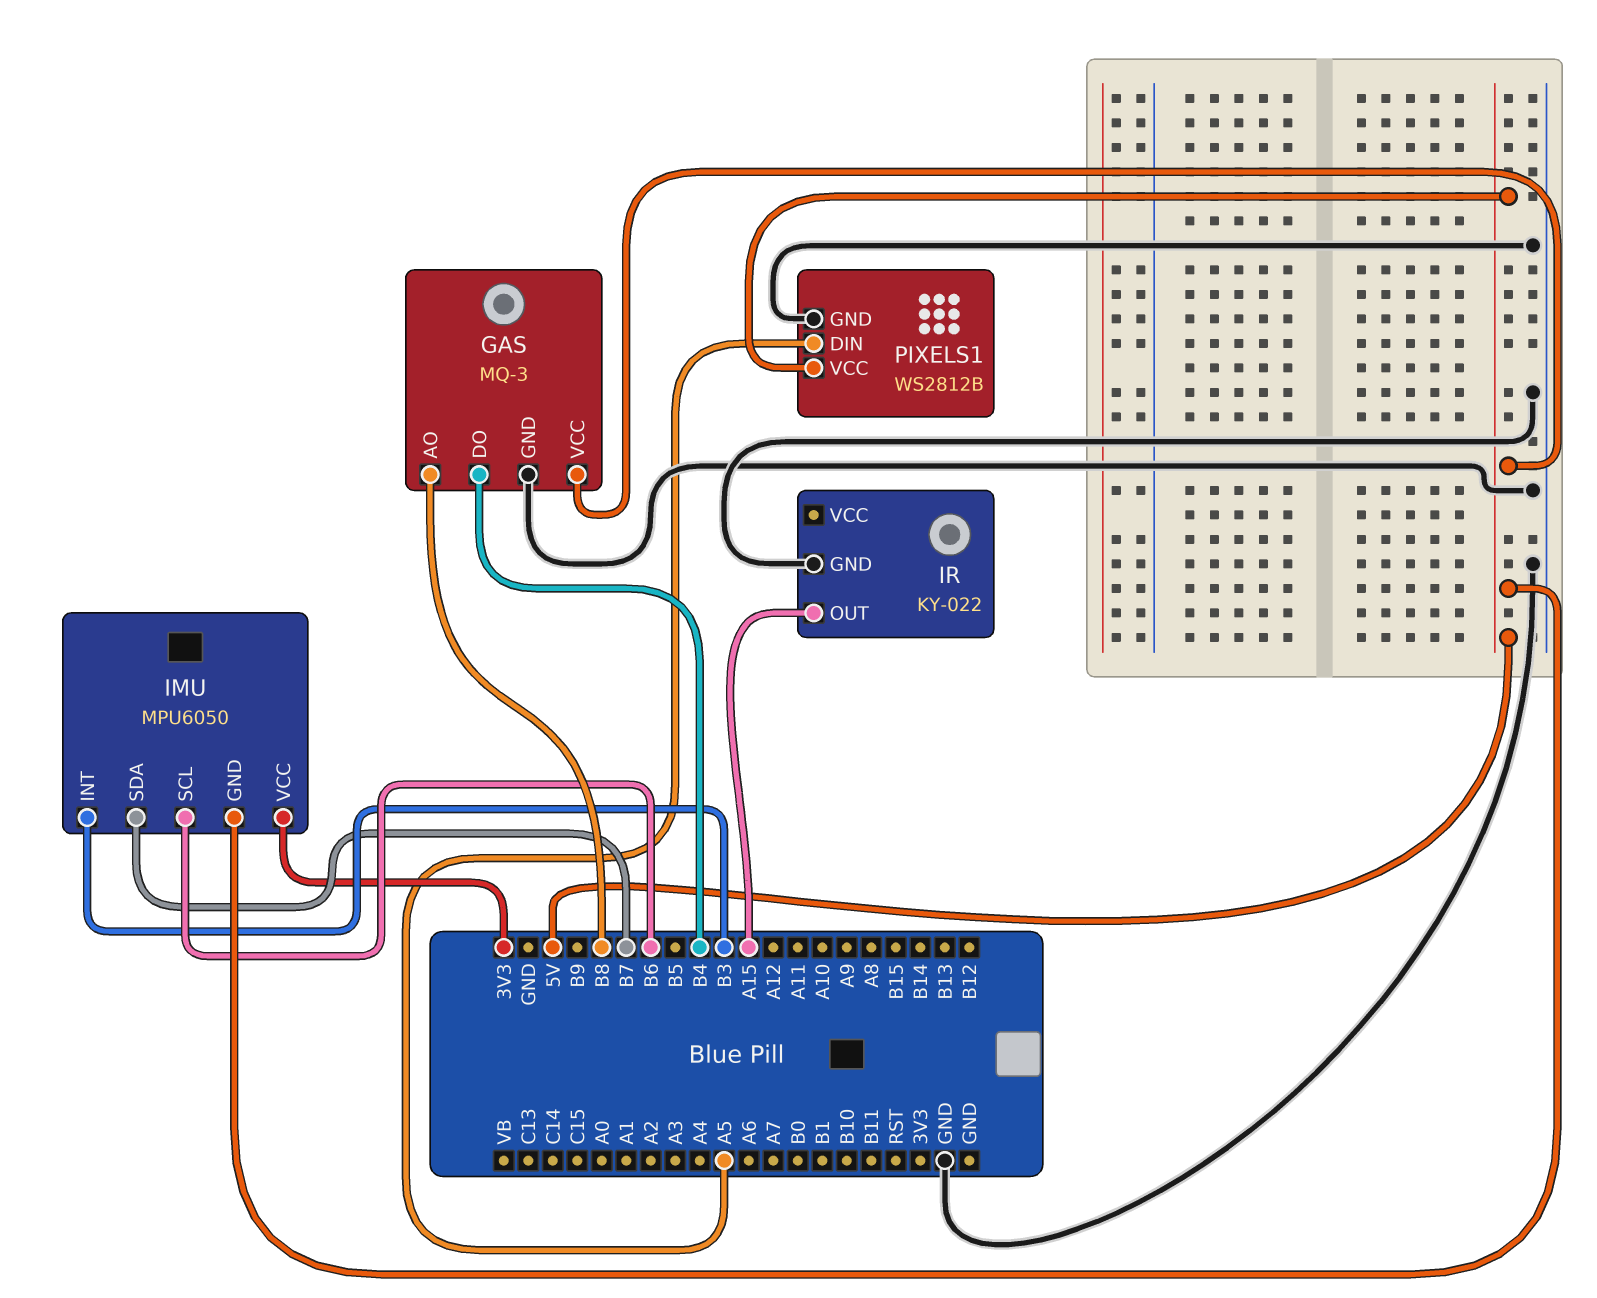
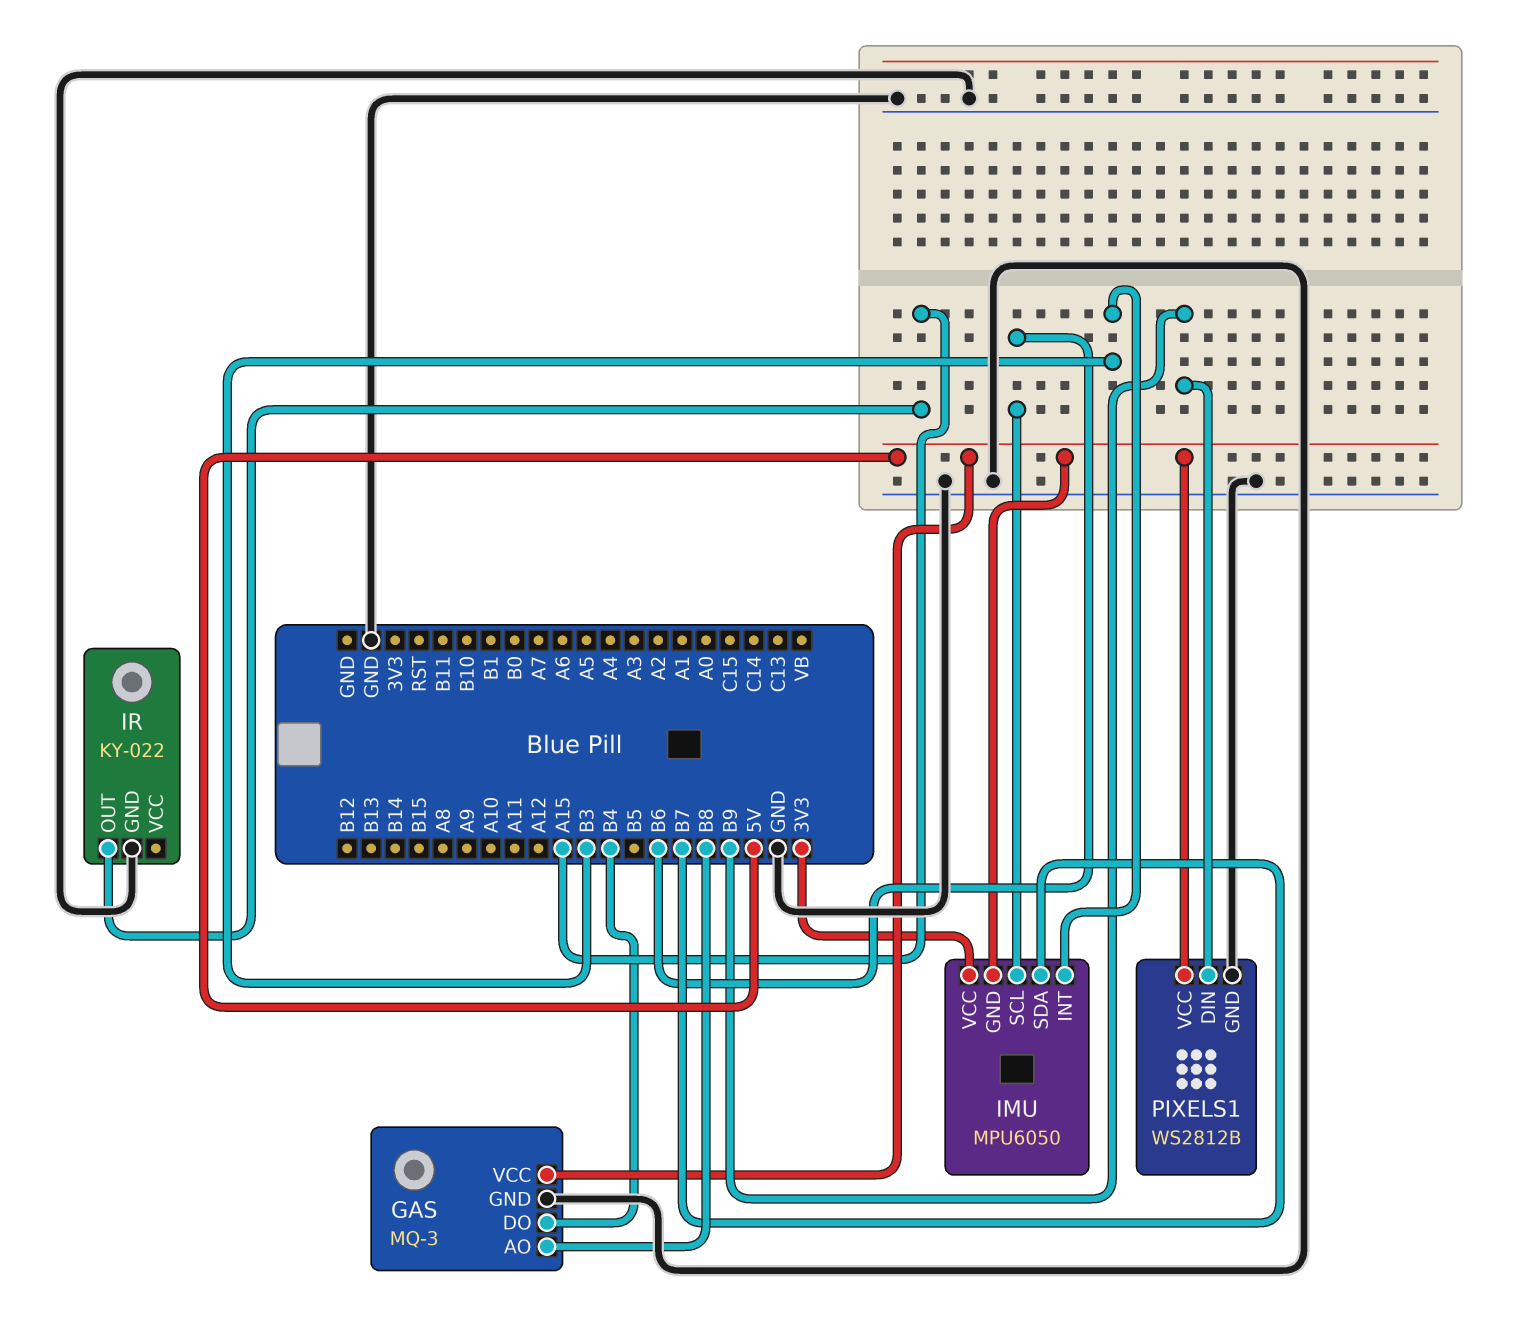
PIXELS1 pin DIN: A5 -> B9

